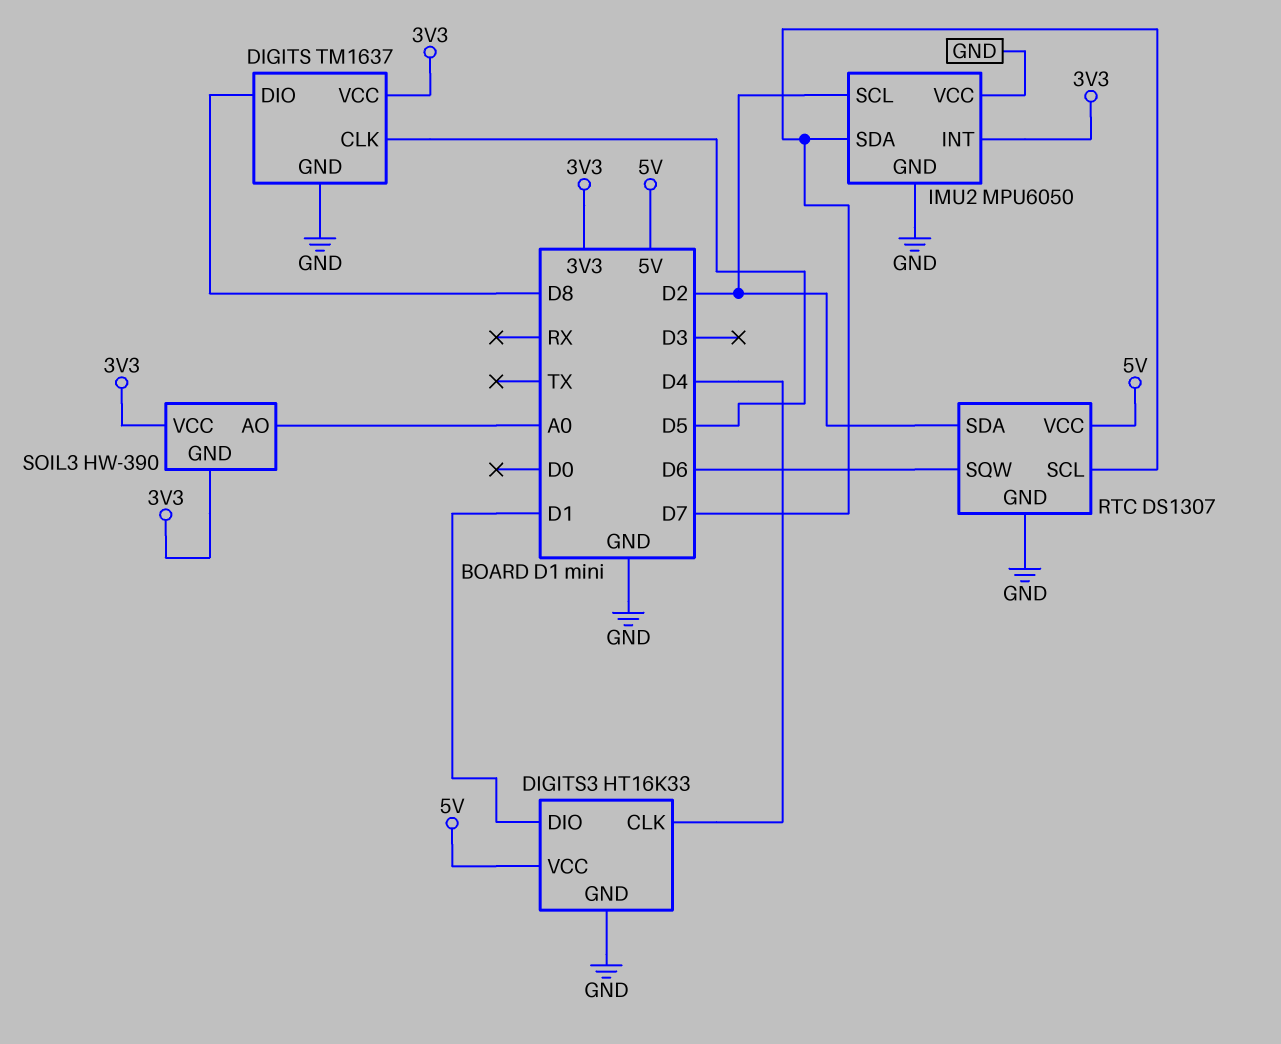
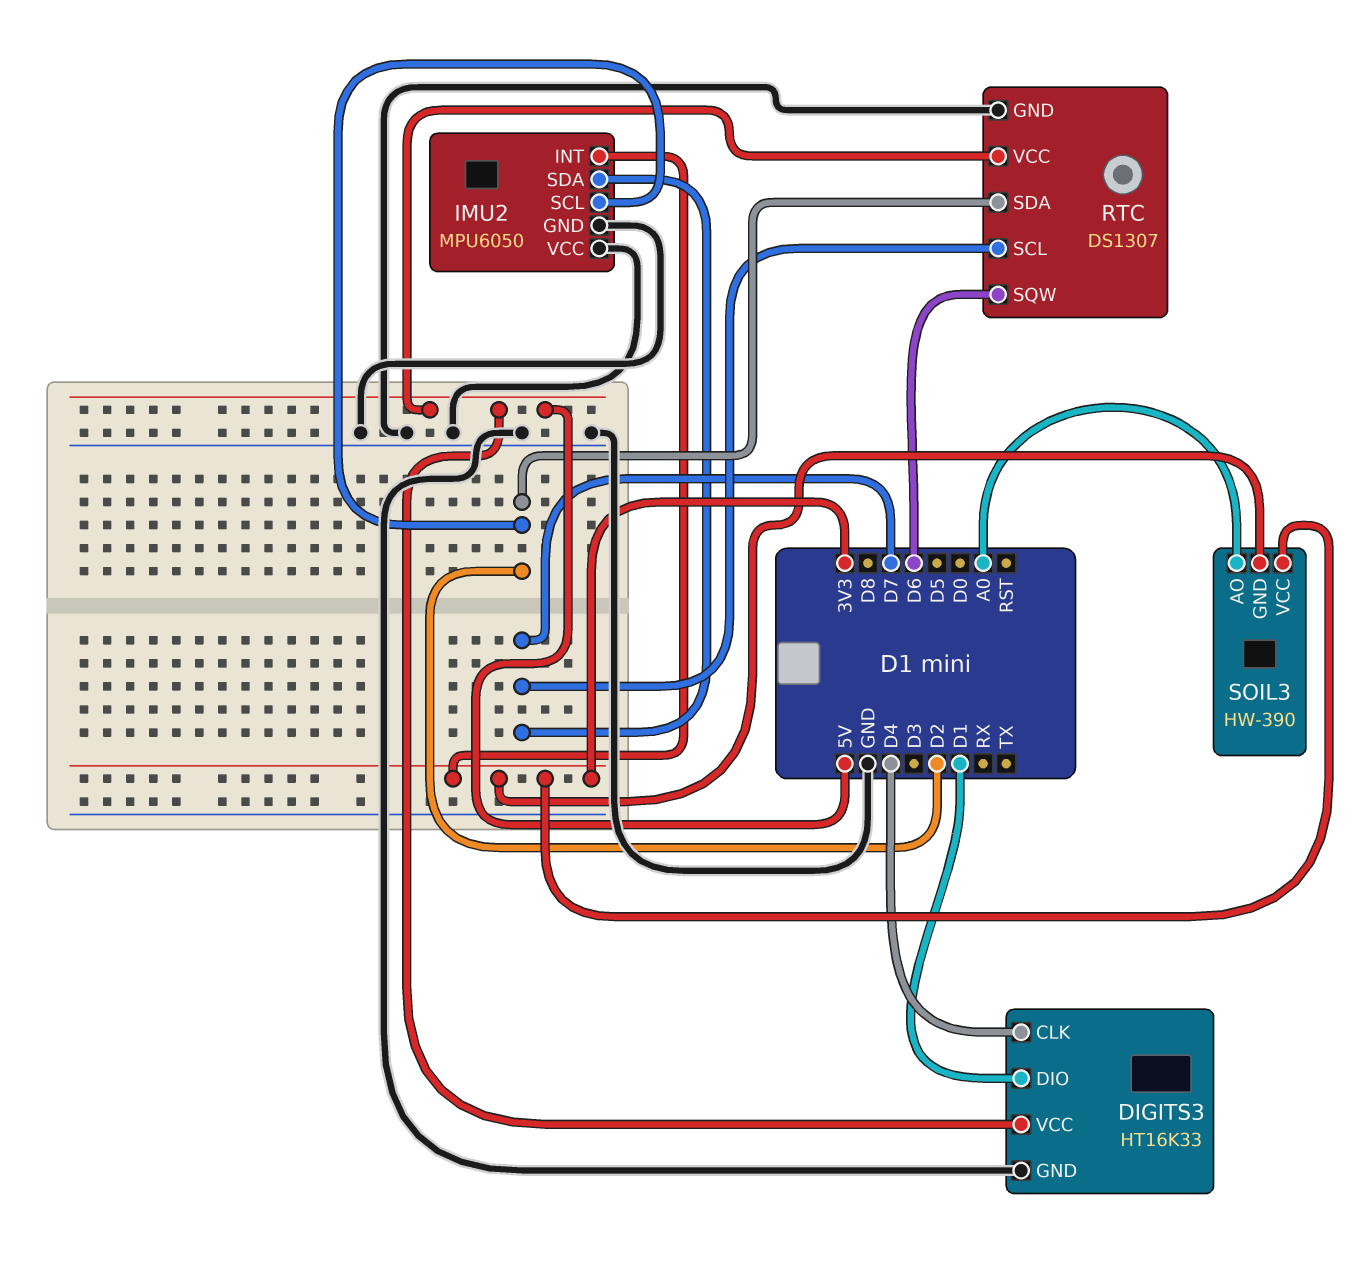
DIGITS: TM1637 -> none
DIGITS pin CLK: D5 -> none
DIGITS pin DIO: D8 -> none
DIGITS pin GND: GND -> none
DIGITS pin VCC: 3V3 -> none

